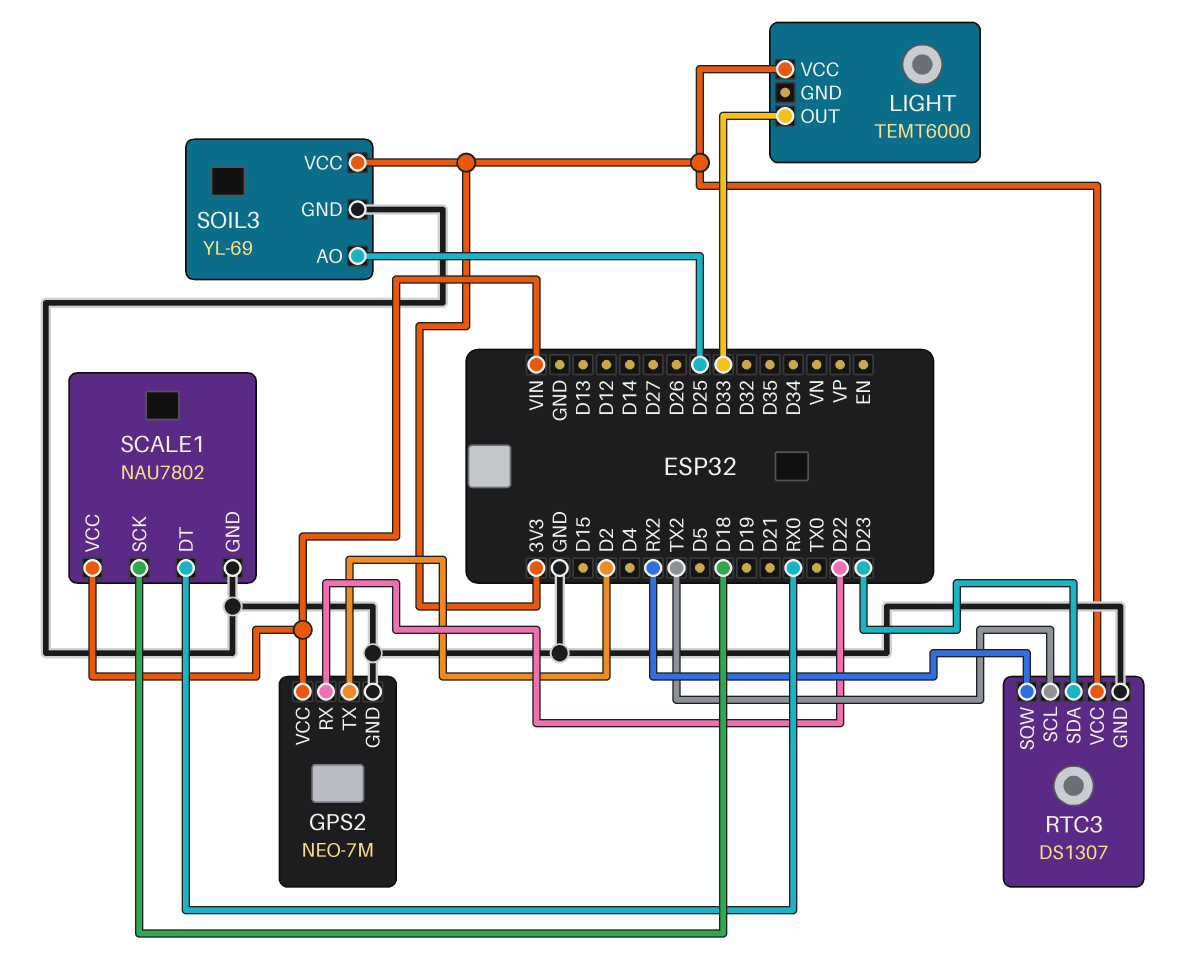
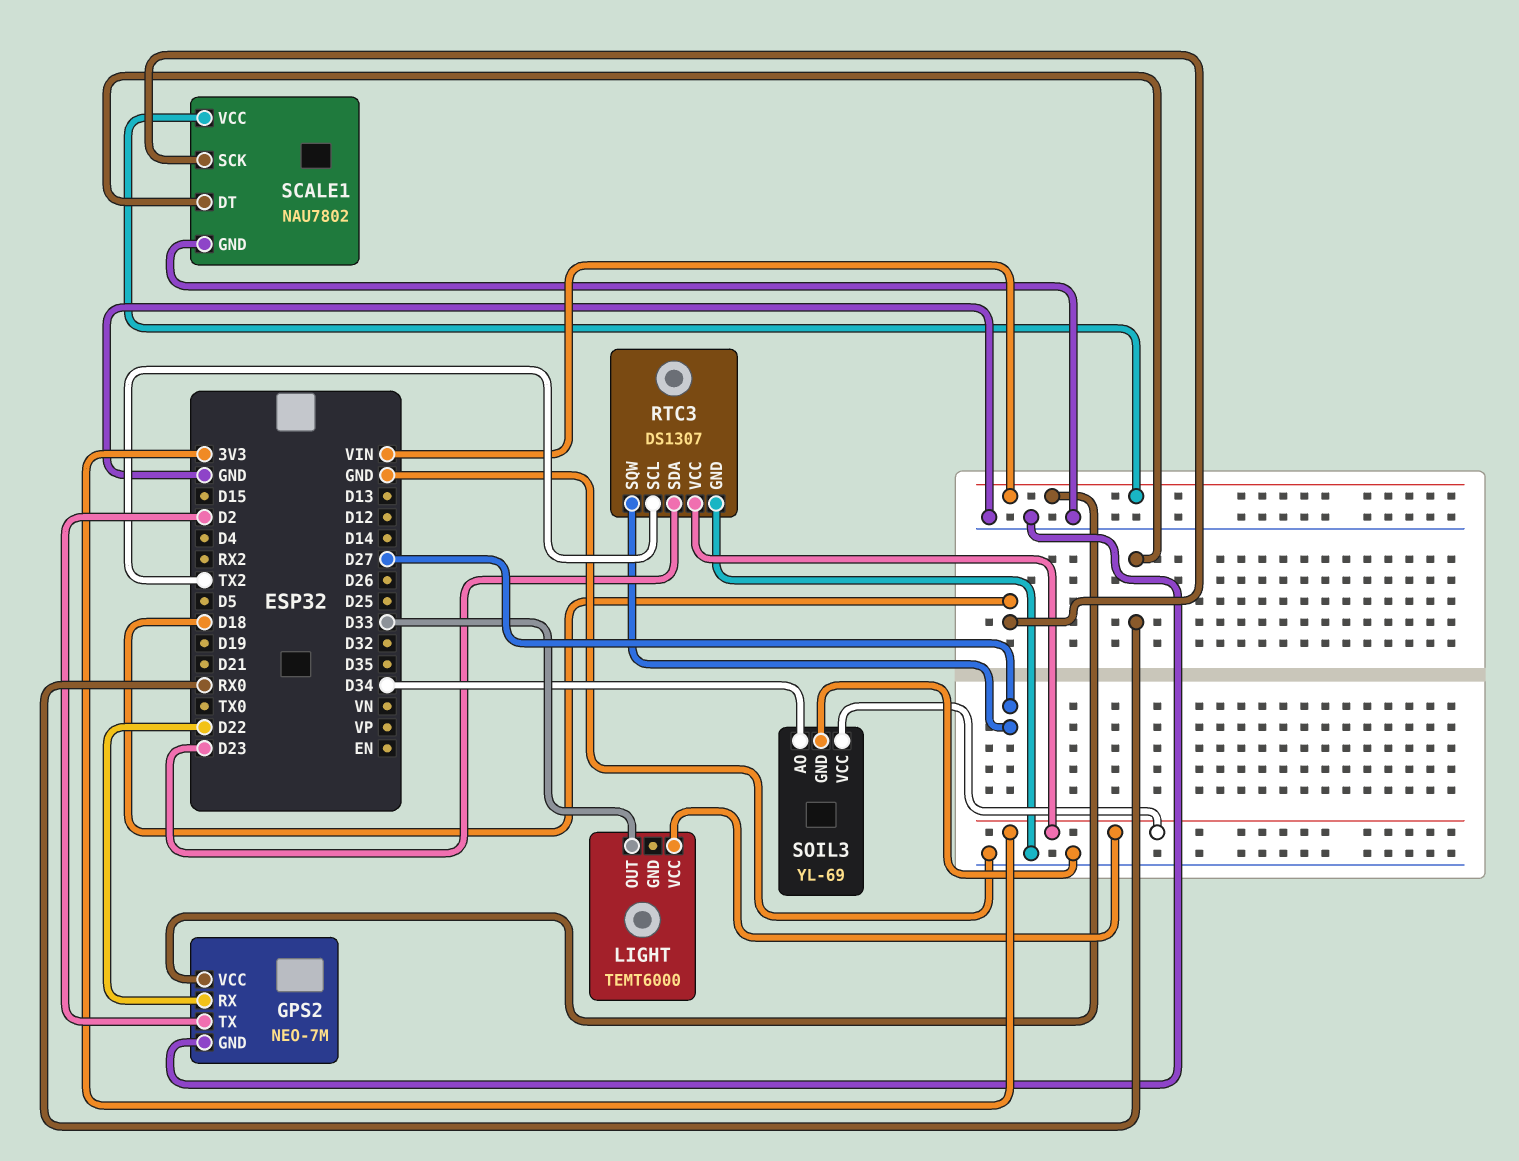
RTC3 pin SQW: RX2 -> D27
SOIL3 pin AO: D25 -> D34

